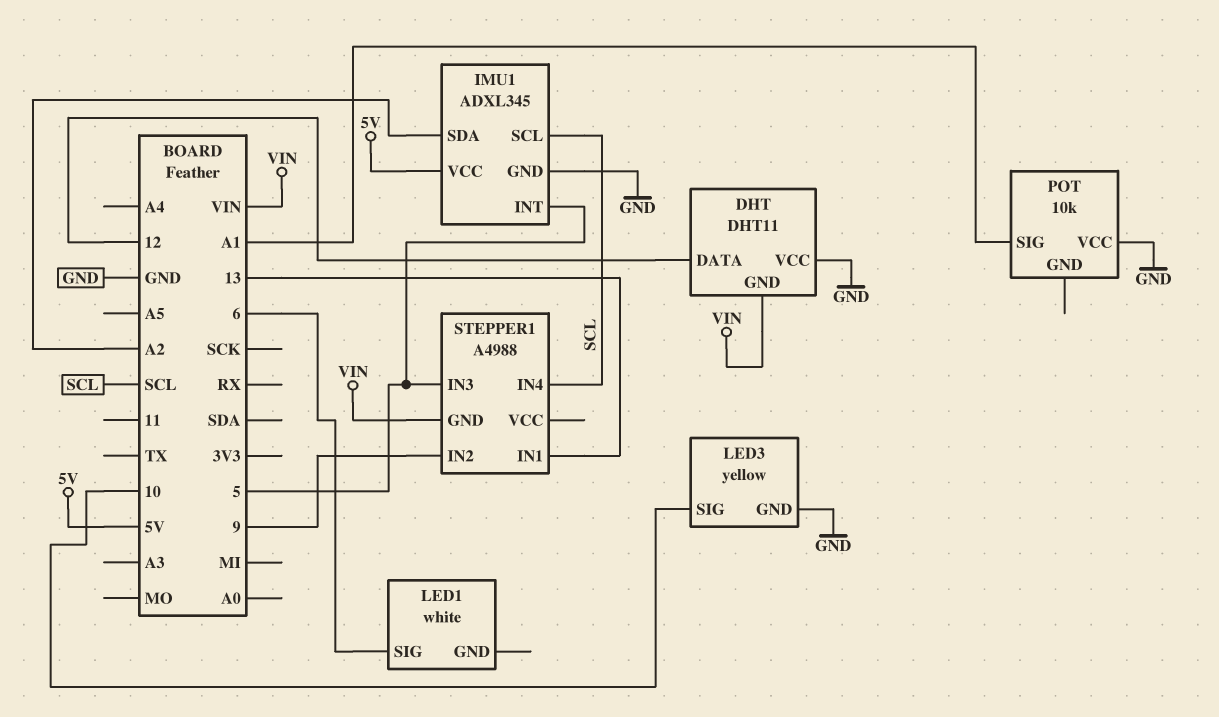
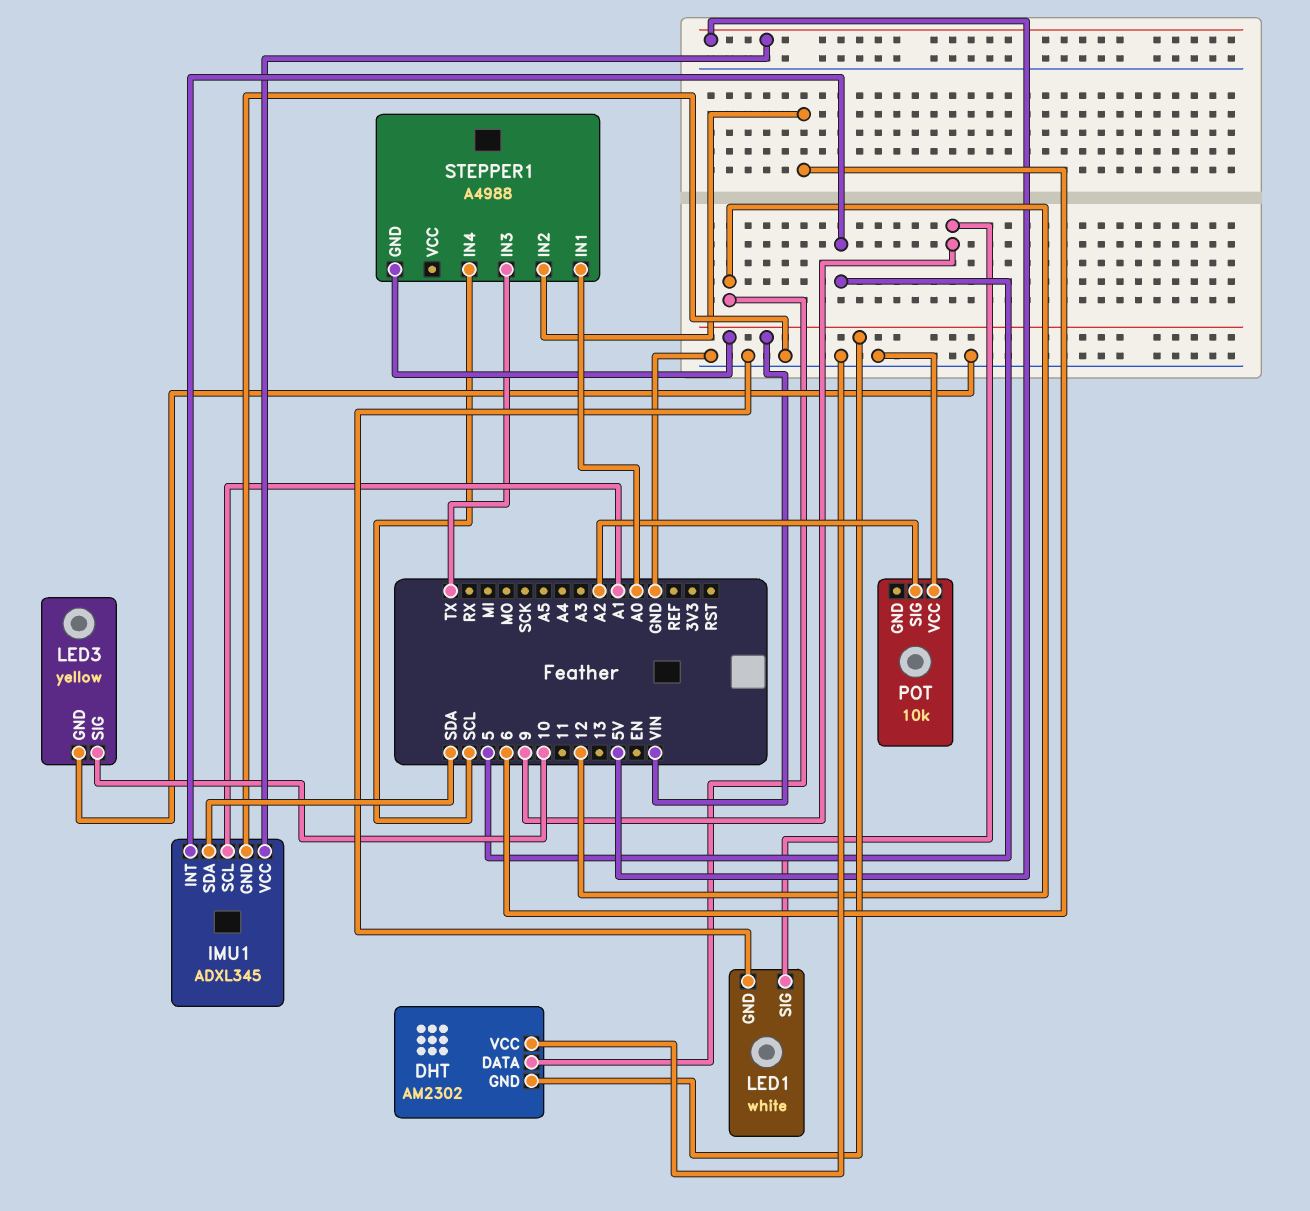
DHT: DHT11 -> AM2302
IMU1 pin SCL: SCL -> A1
IMU1 pin SDA: A2 -> SDA
LED1 pin GND: none -> GND
LED1 pin SIG: 6 -> 9
POT pin SIG: A1 -> A2
STEPPER1 pin IN1: 13 -> A0
STEPPER1 pin IN2: 9 -> 6
STEPPER1 pin IN3: 5 -> TX

